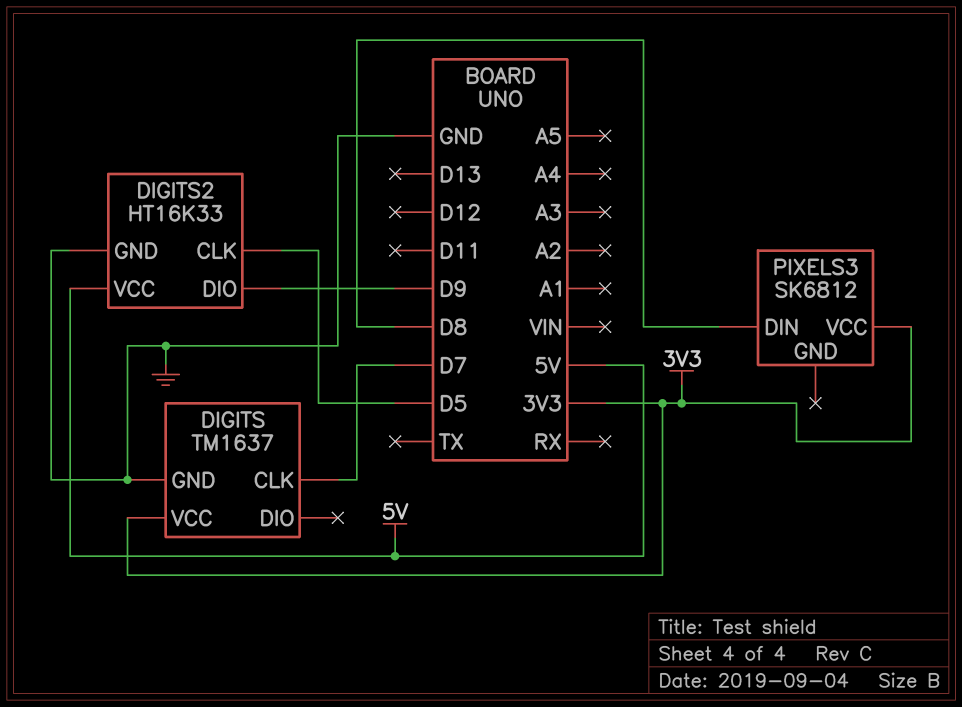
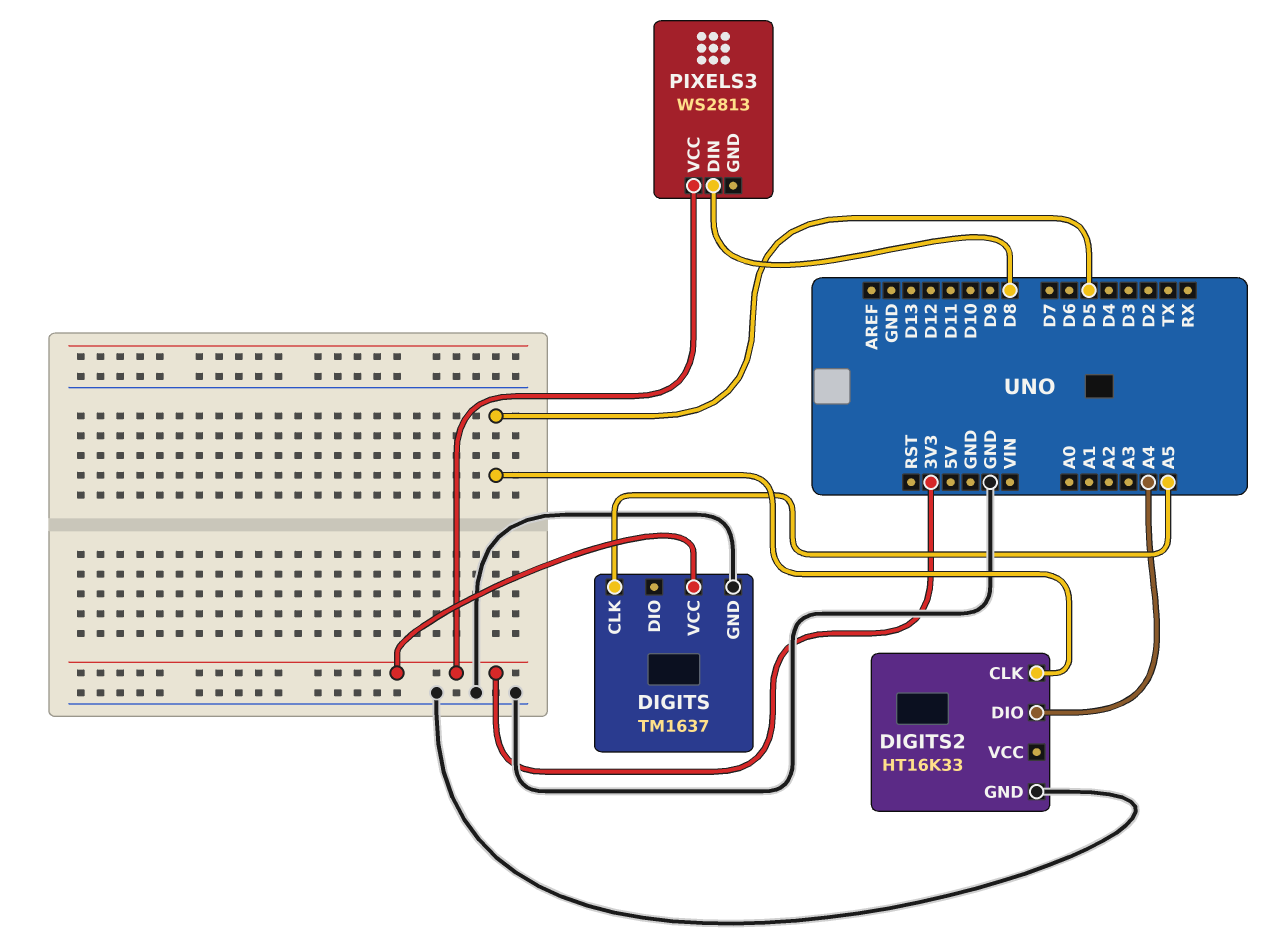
DIGITS pin CLK: D7 -> A5
DIGITS2 pin DIO: D9 -> A4
DIGITS2 pin VCC: 5V -> none
PIXELS3: SK6812 -> WS2813

